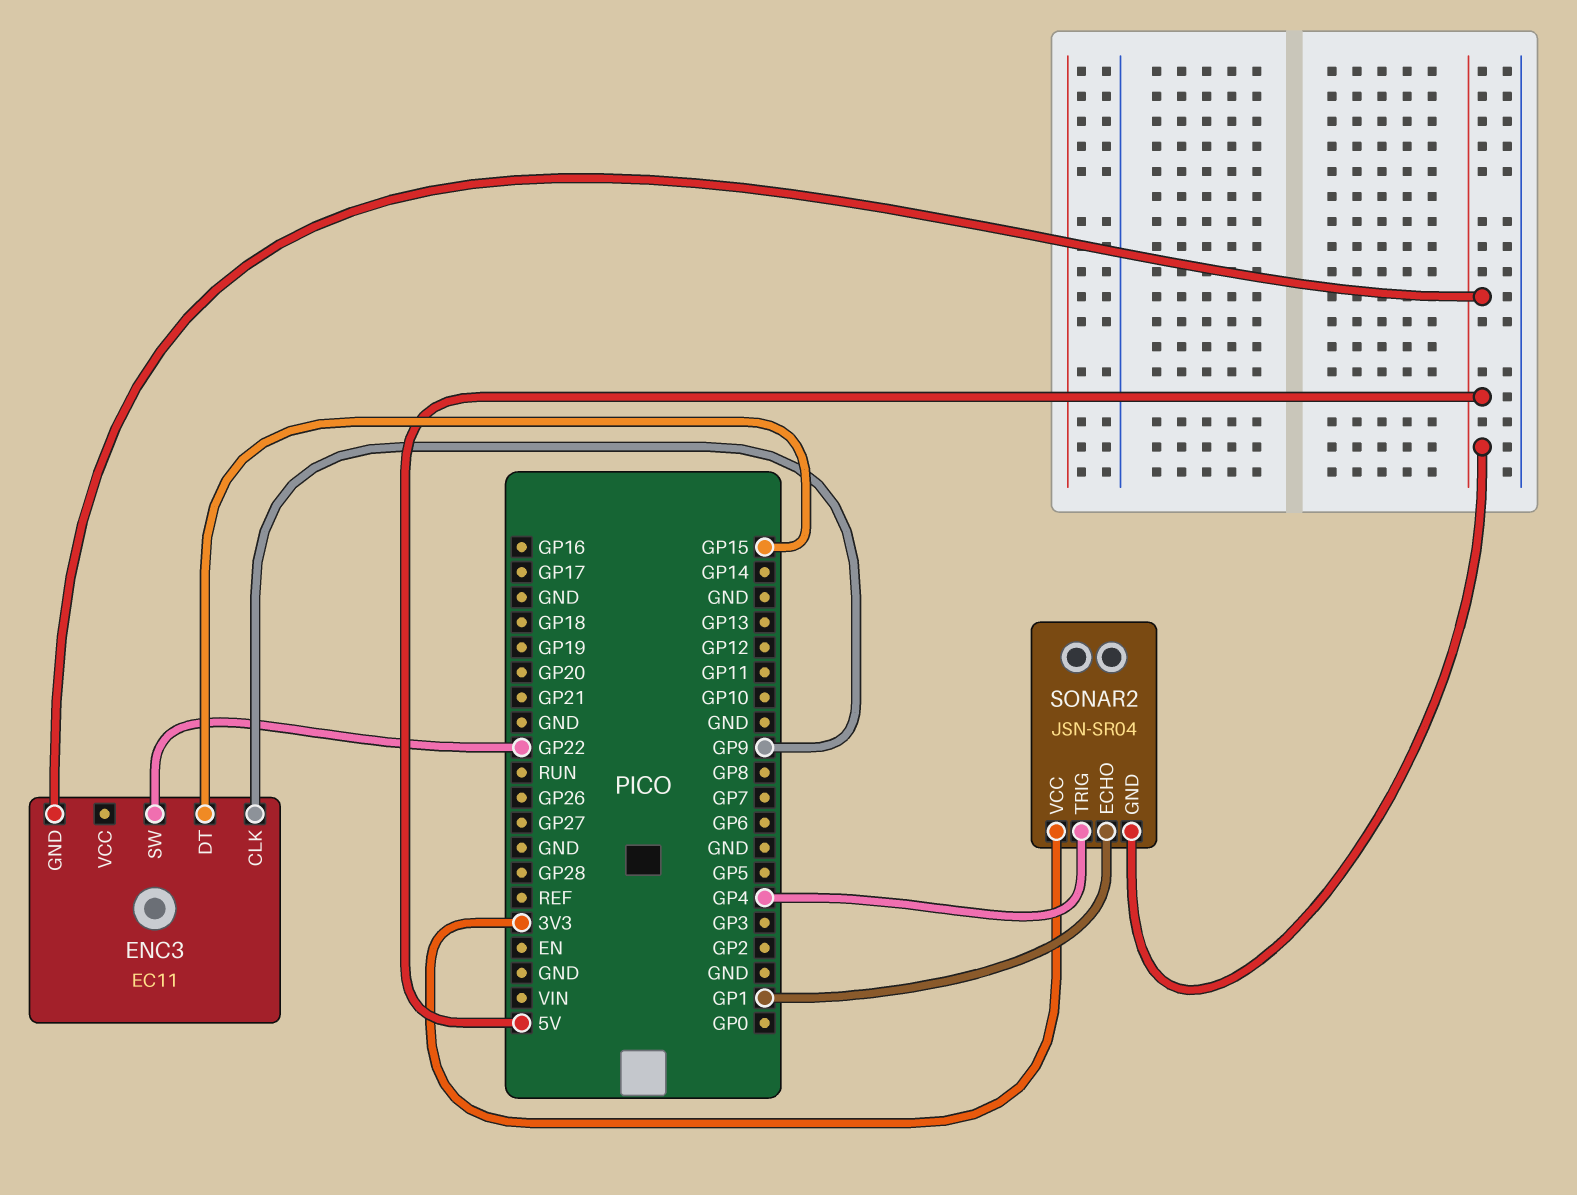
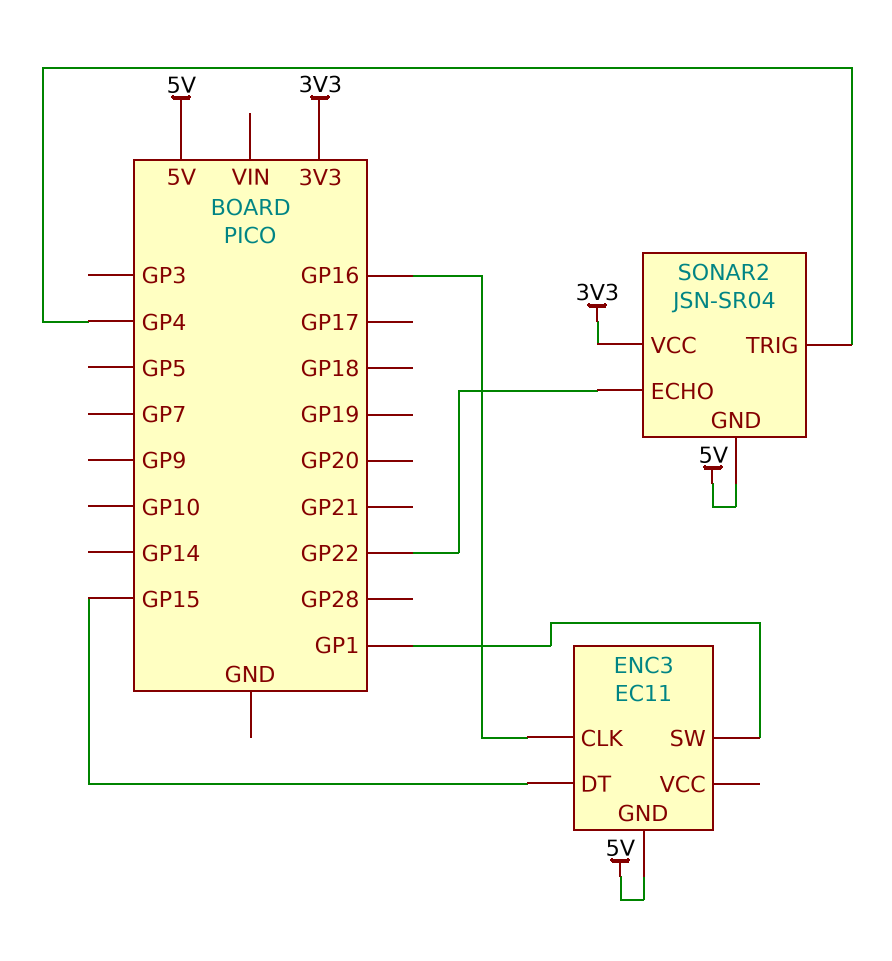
ENC3 pin CLK: GP9 -> GP16
ENC3 pin SW: GP22 -> GP1
SONAR2 pin ECHO: GP1 -> GP22

